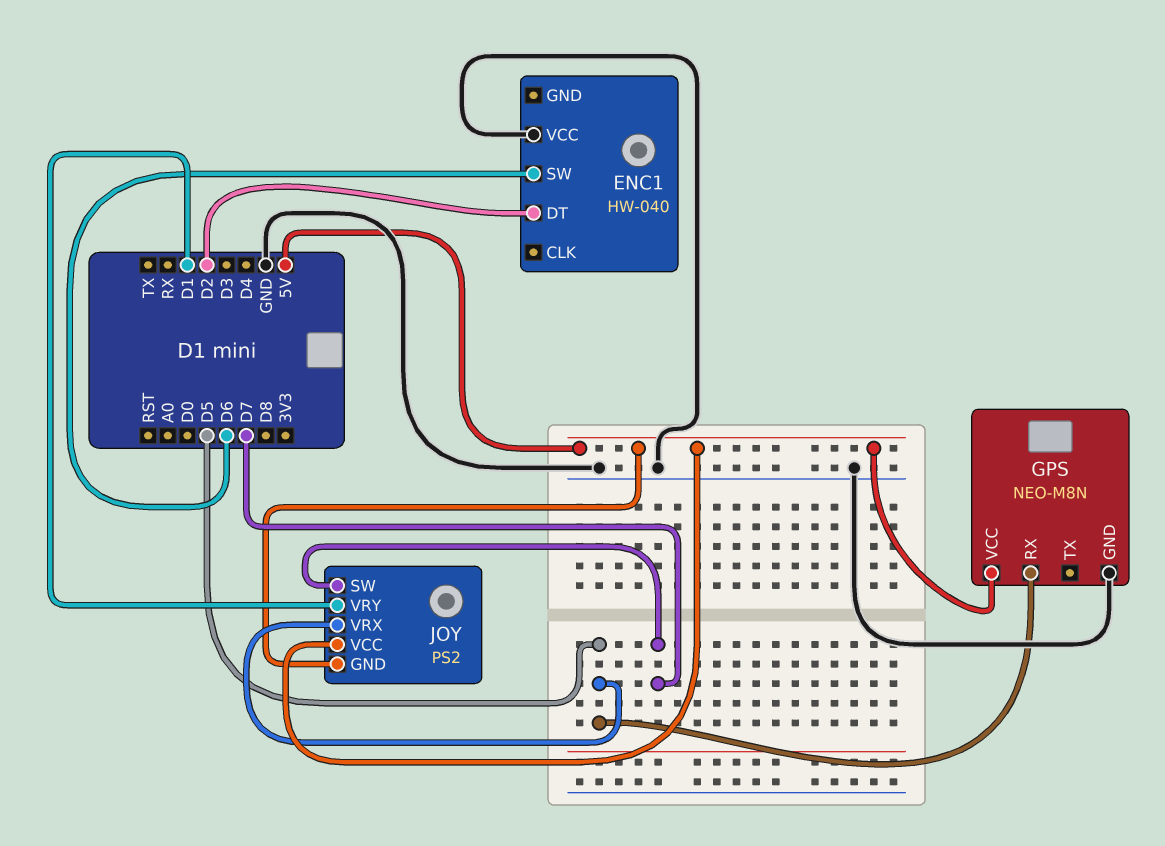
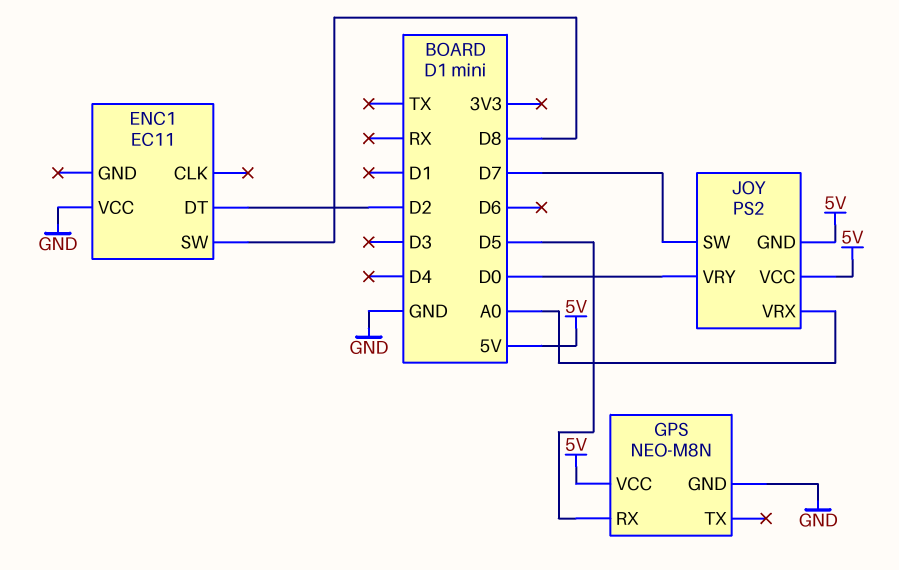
ENC1: HW-040 -> EC11
ENC1 pin SW: D6 -> D8
JOY pin VRX: D5 -> A0
JOY pin VRY: D1 -> D0

